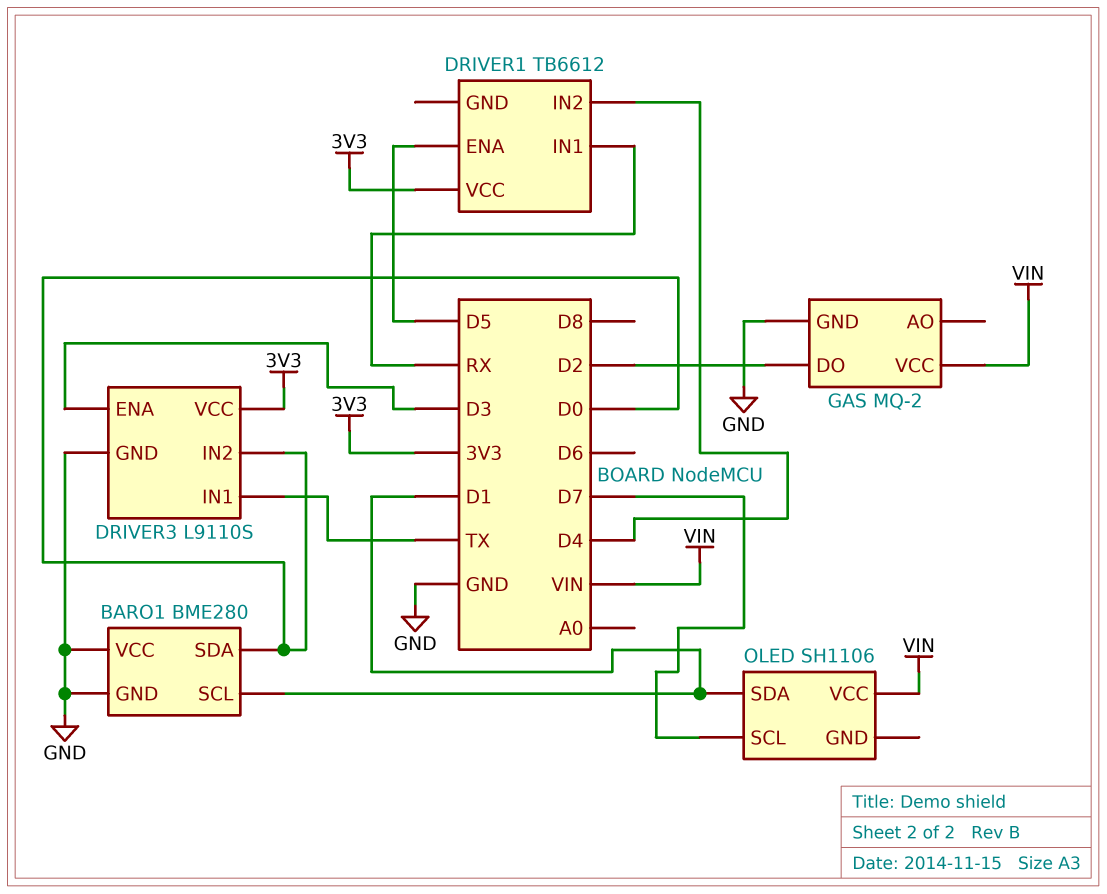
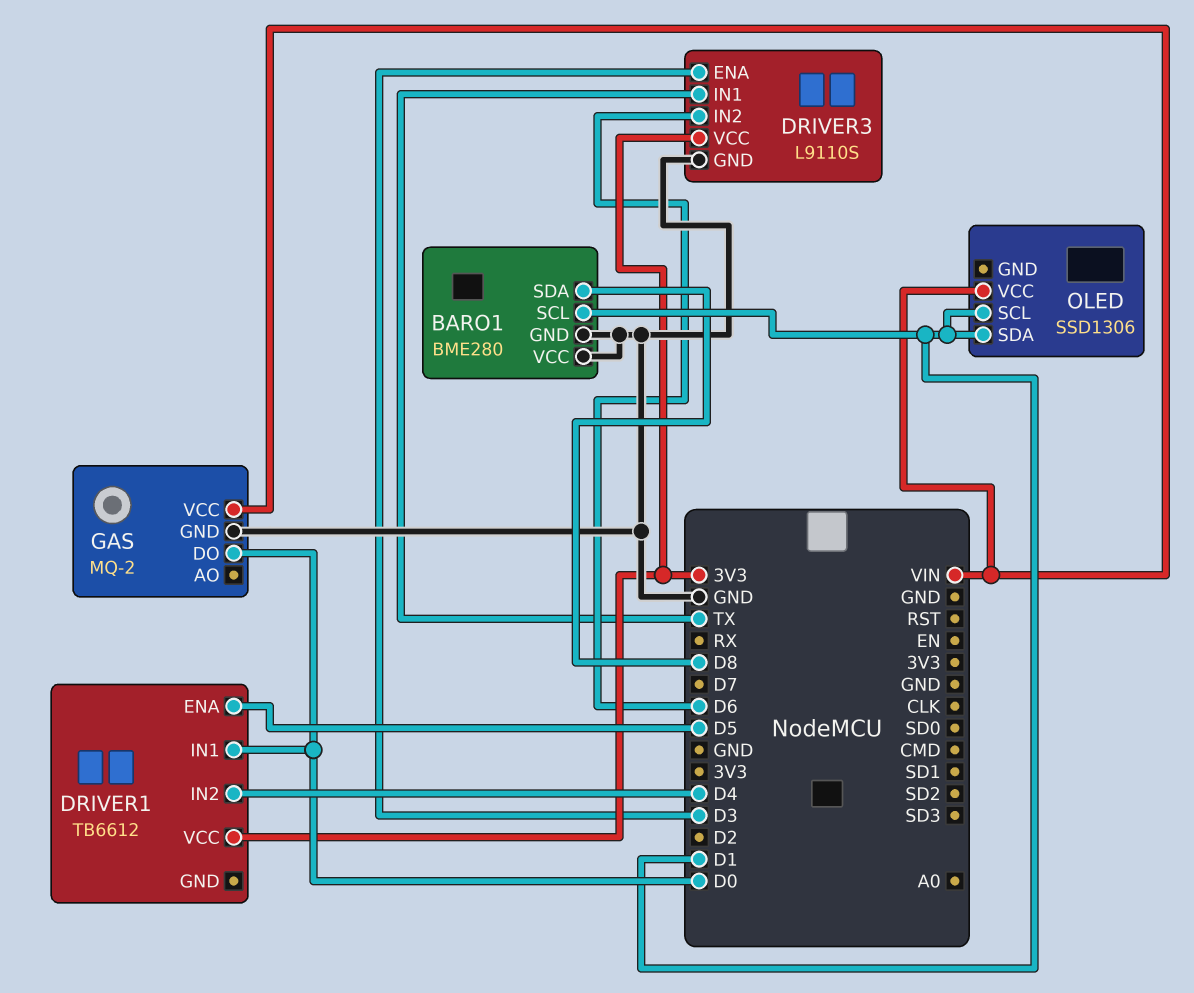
BARO1 pin SDA: D0 -> D8
DRIVER1 pin IN1: RX -> D0
DRIVER3 pin IN2: D0 -> D6
GAS pin DO: D2 -> D0
OLED: SH1106 -> SSD1306
OLED pin SCL: D7 -> D1

